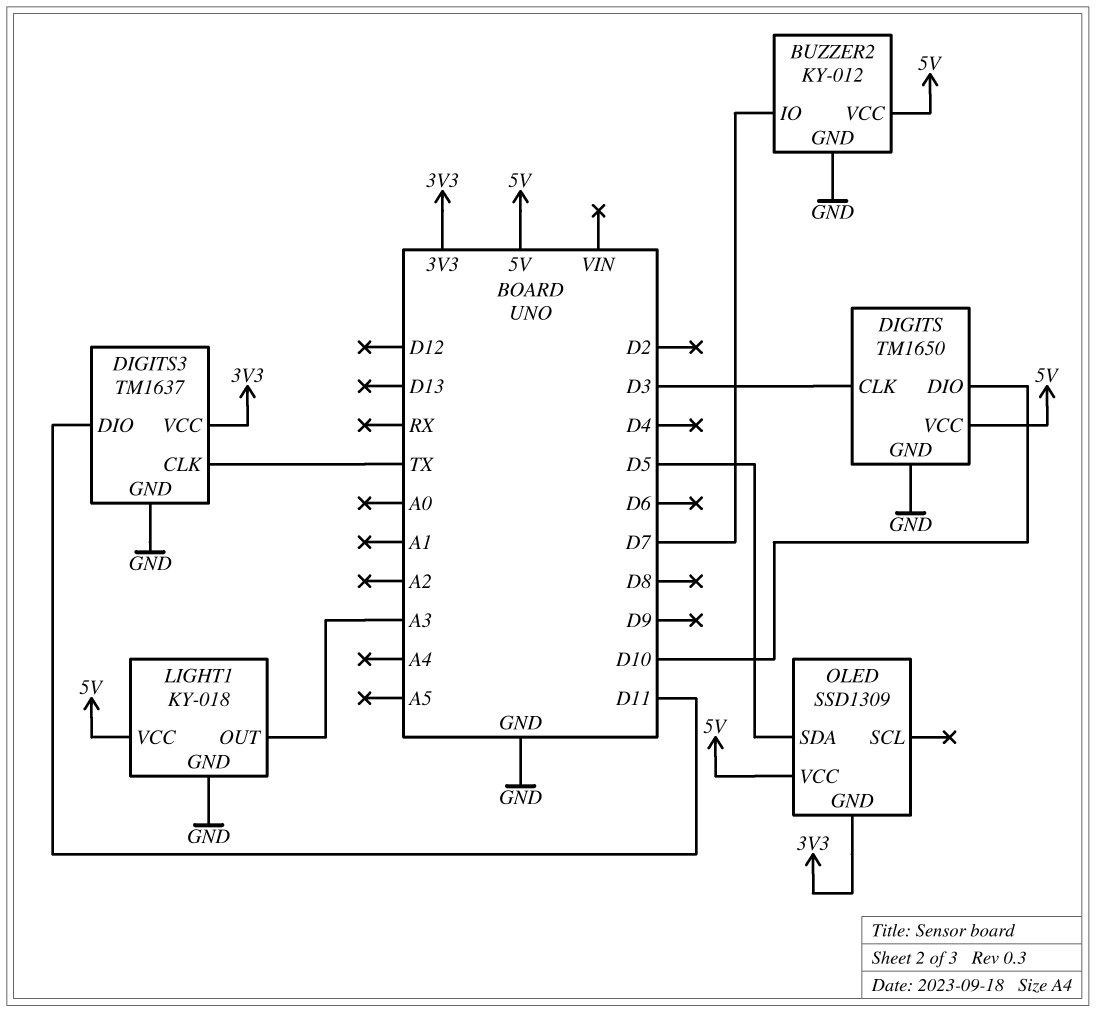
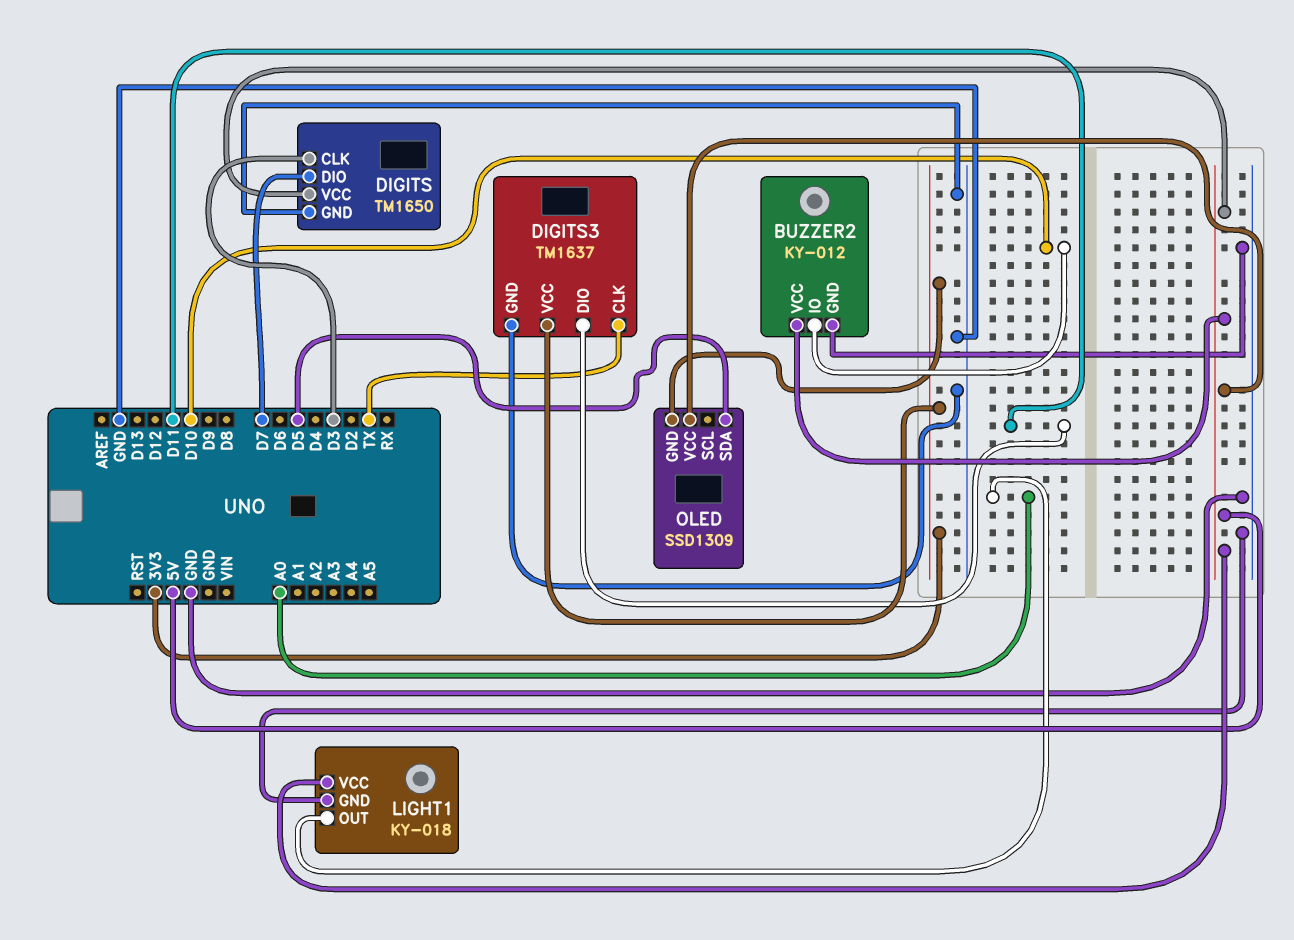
BUZZER2 pin IO: D7 -> D10
DIGITS pin DIO: D10 -> D7
LIGHT1 pin OUT: A3 -> A0

